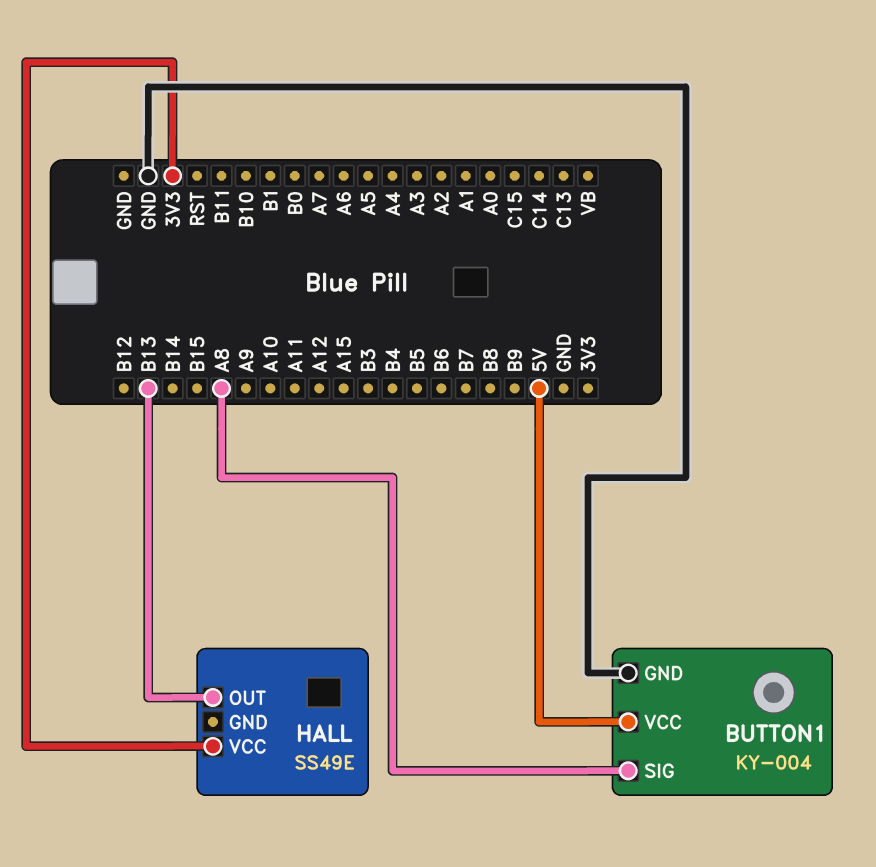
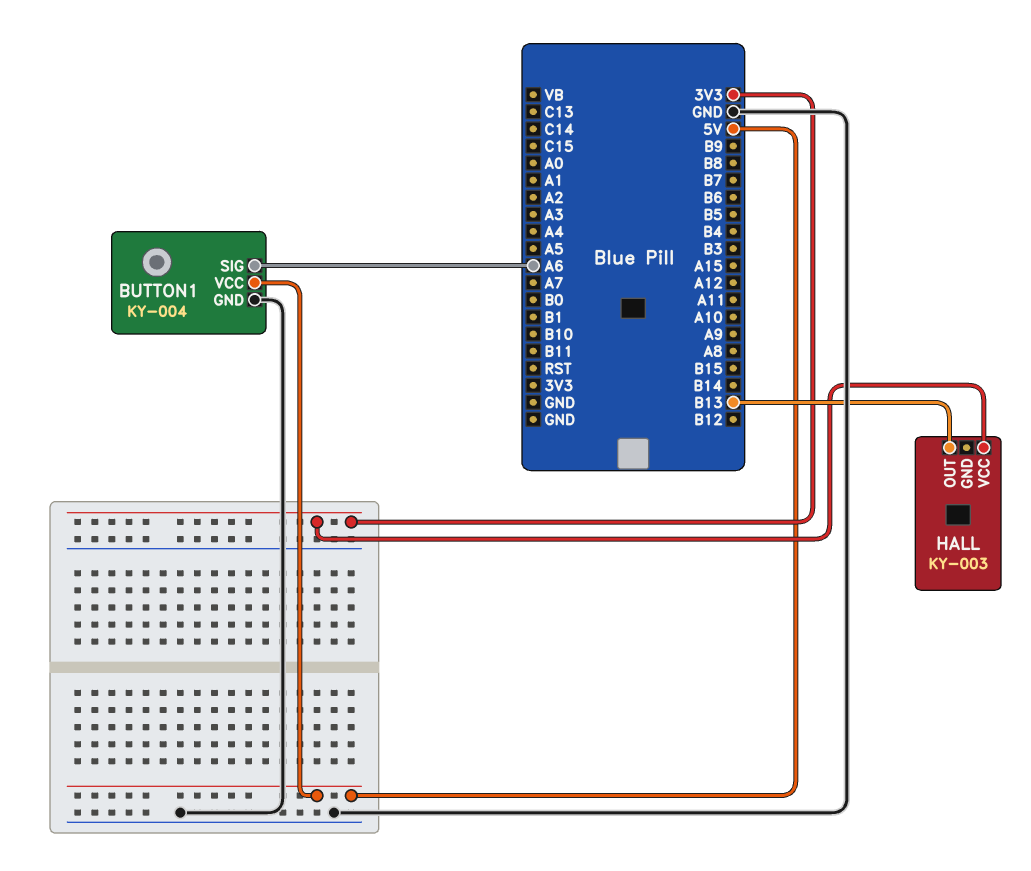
BUTTON1 pin SIG: A8 -> A6
HALL: SS49E -> KY-003

